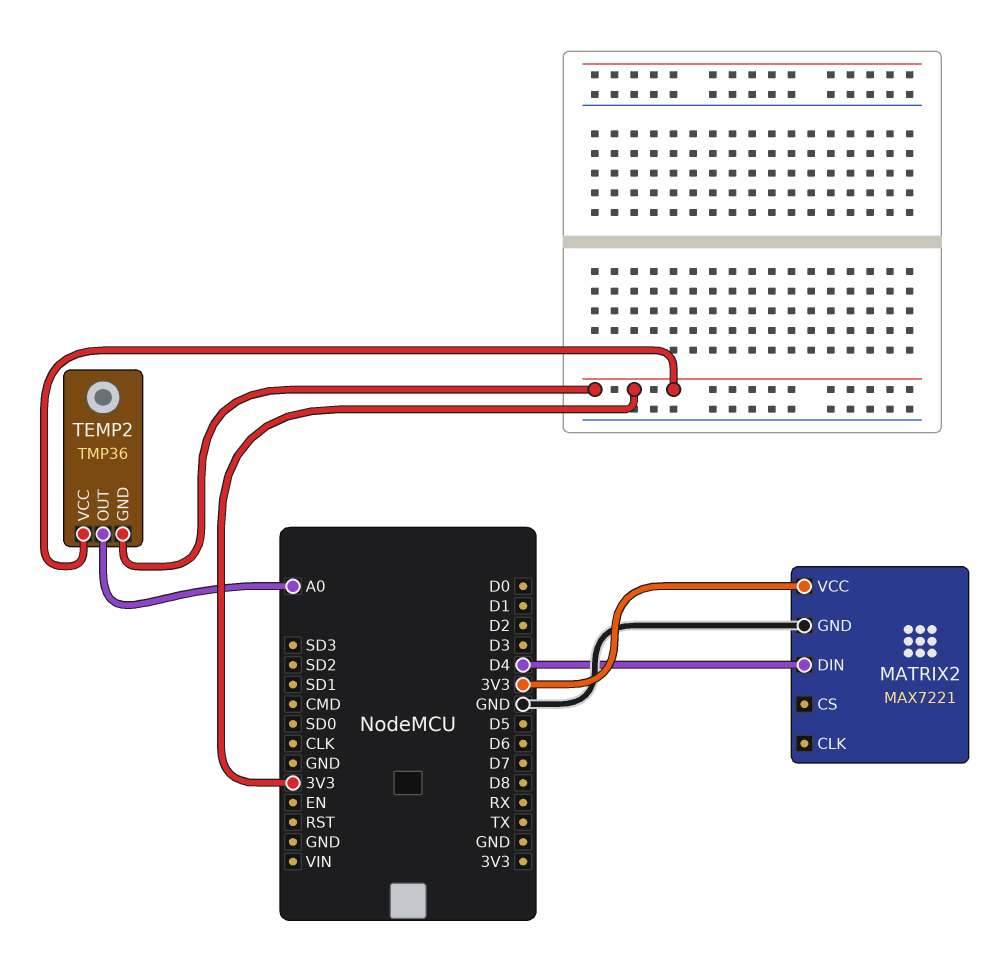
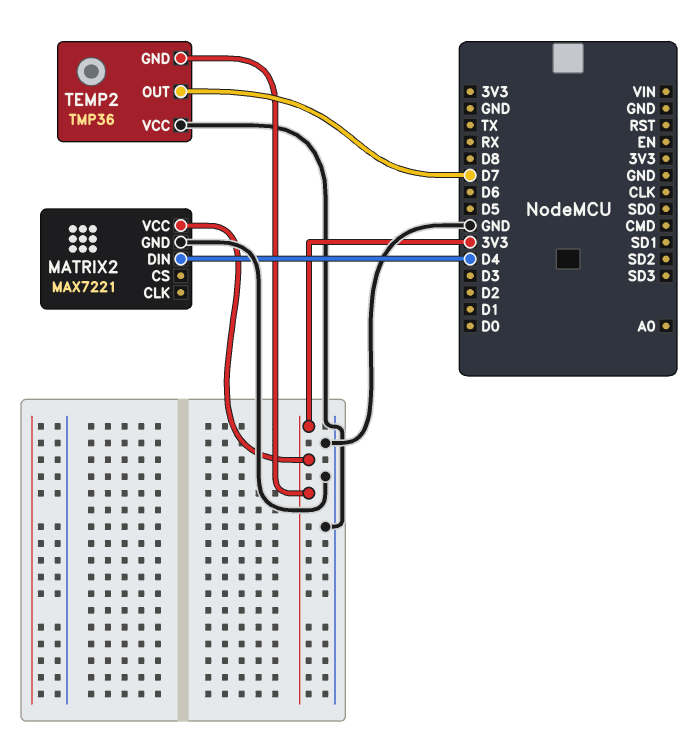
TEMP2 pin OUT: A0 -> D7
TEMP2 pin VCC: 3V3 -> GND

